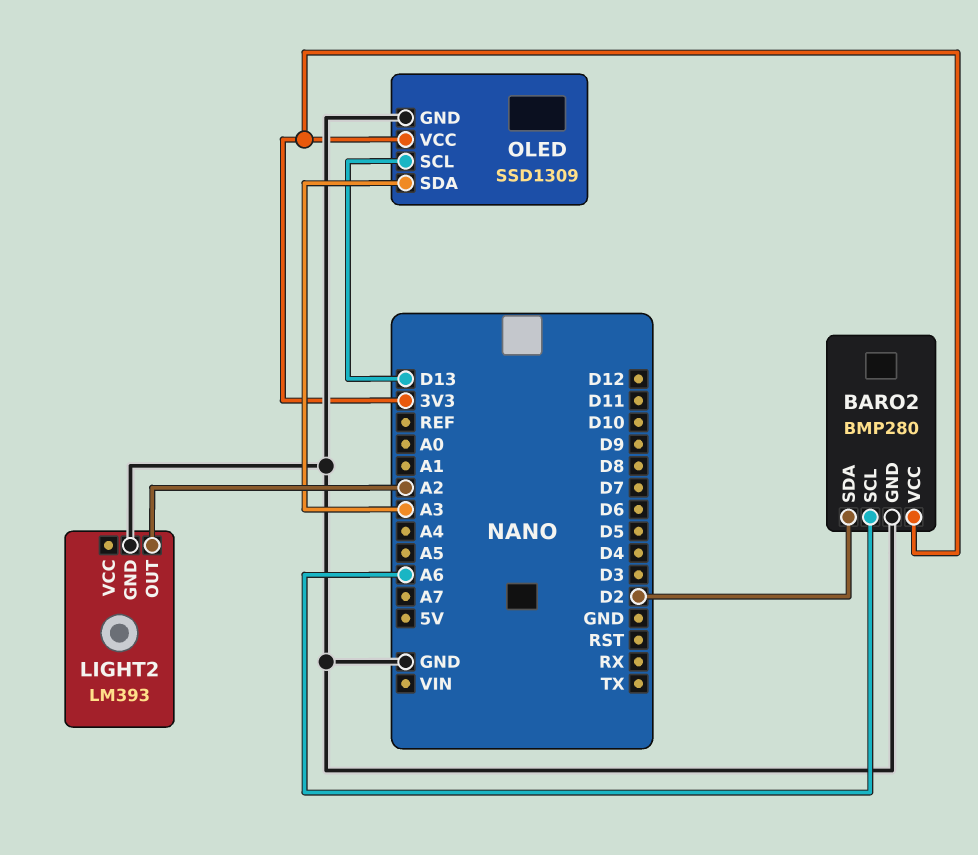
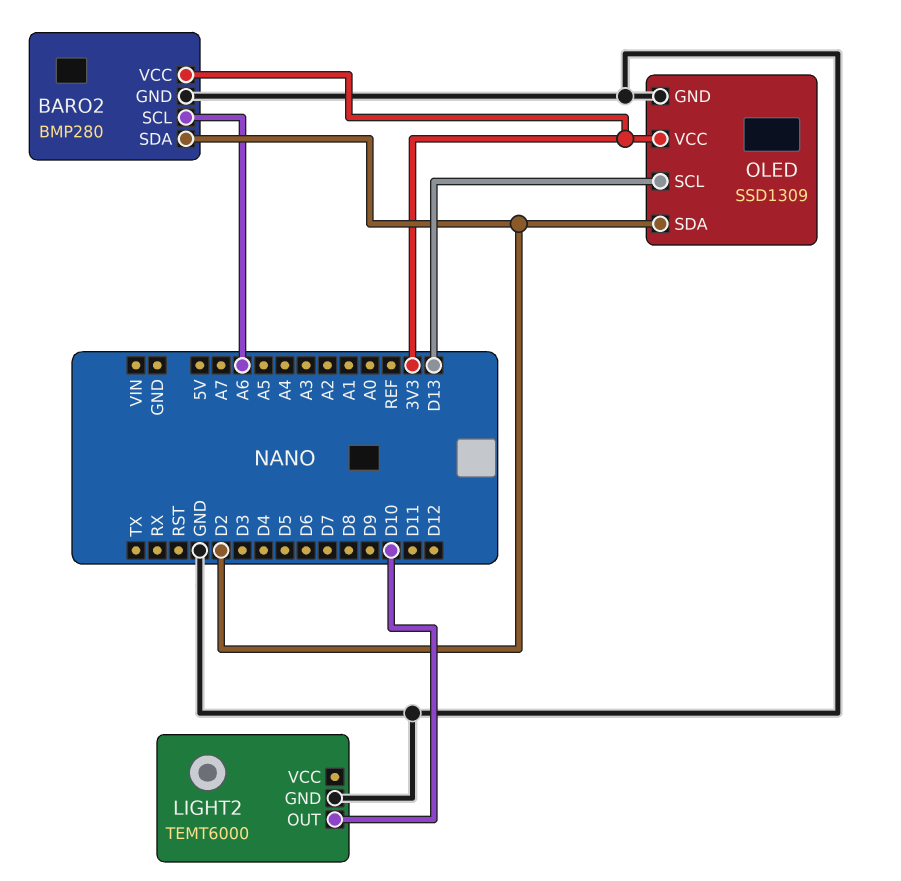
LIGHT2: LM393 -> TEMT6000
LIGHT2 pin OUT: A2 -> D10
OLED pin SDA: A3 -> D2

